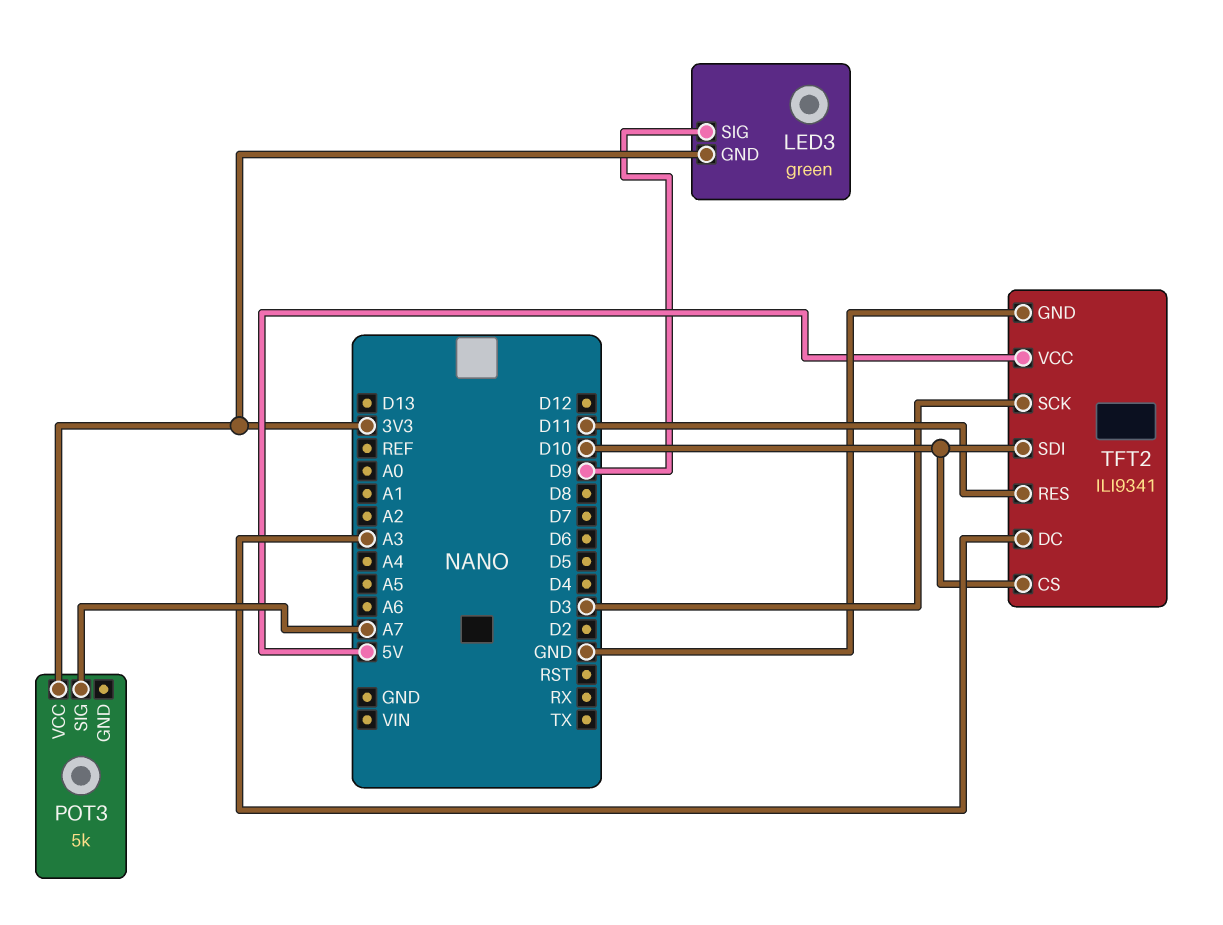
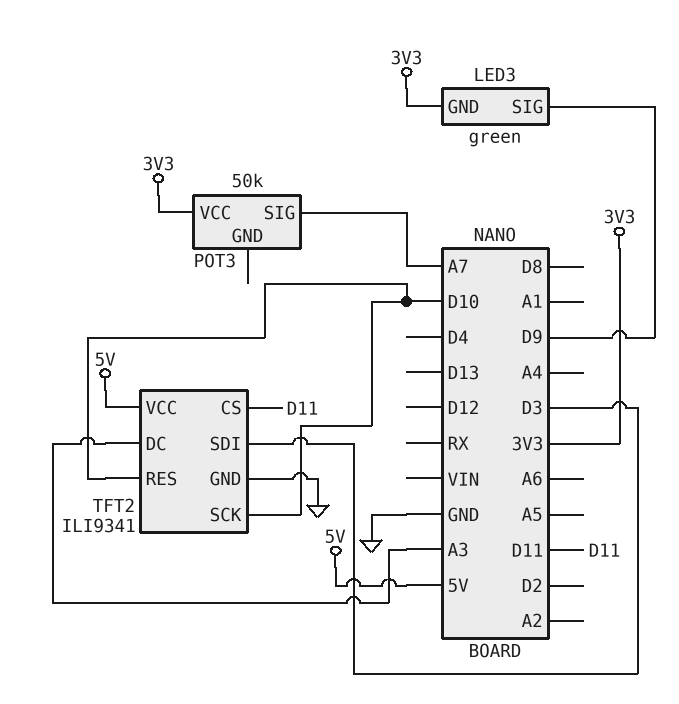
POT3: 5k -> 50k
TFT2 pin CS: D10 -> D11
TFT2 pin RES: D11 -> D10
TFT2 pin SCK: D3 -> D10
TFT2 pin SDI: D10 -> D3

